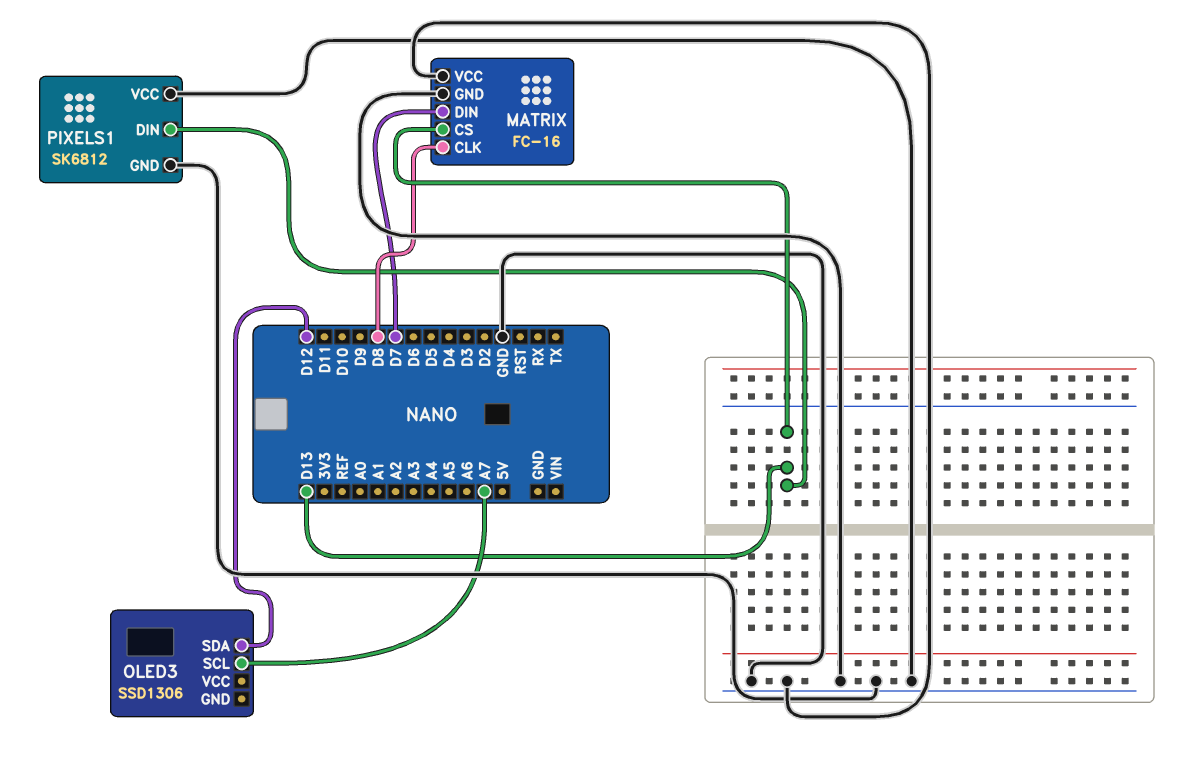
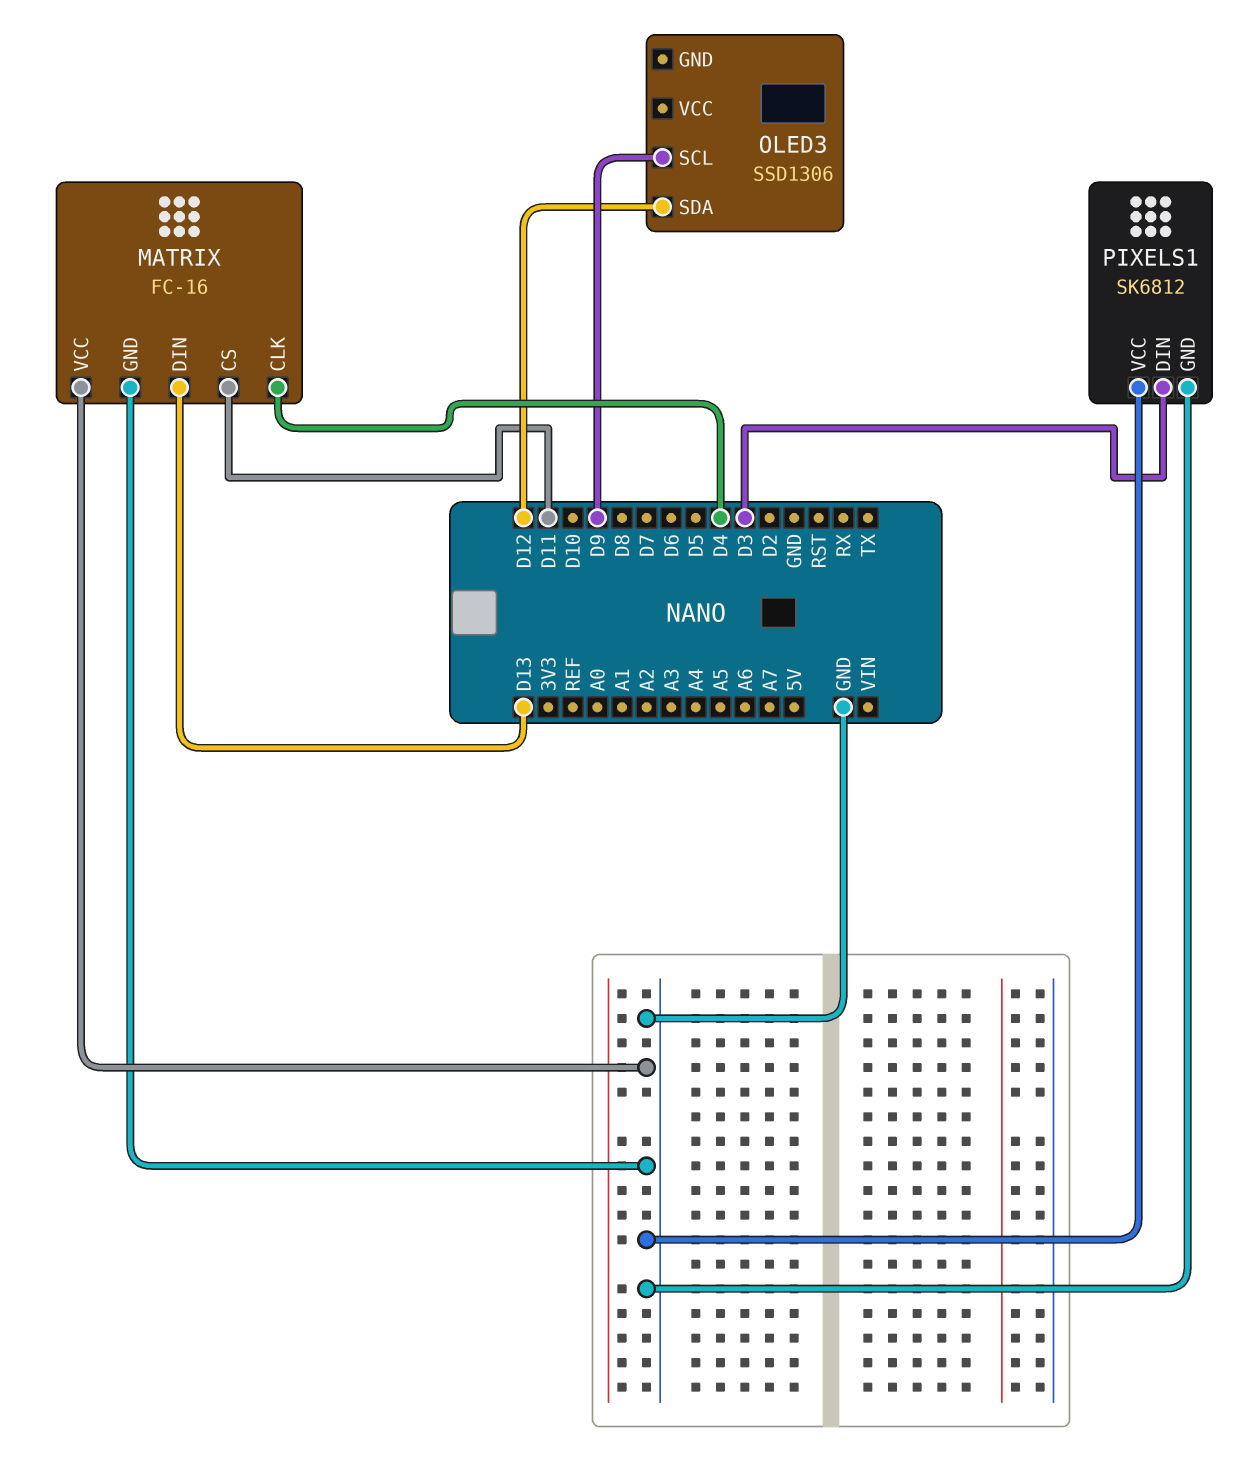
MATRIX pin CLK: D8 -> D4
MATRIX pin CS: D13 -> D11
MATRIX pin DIN: D7 -> D13
OLED3 pin SCL: A7 -> D9
PIXELS1 pin DIN: D13 -> D3

